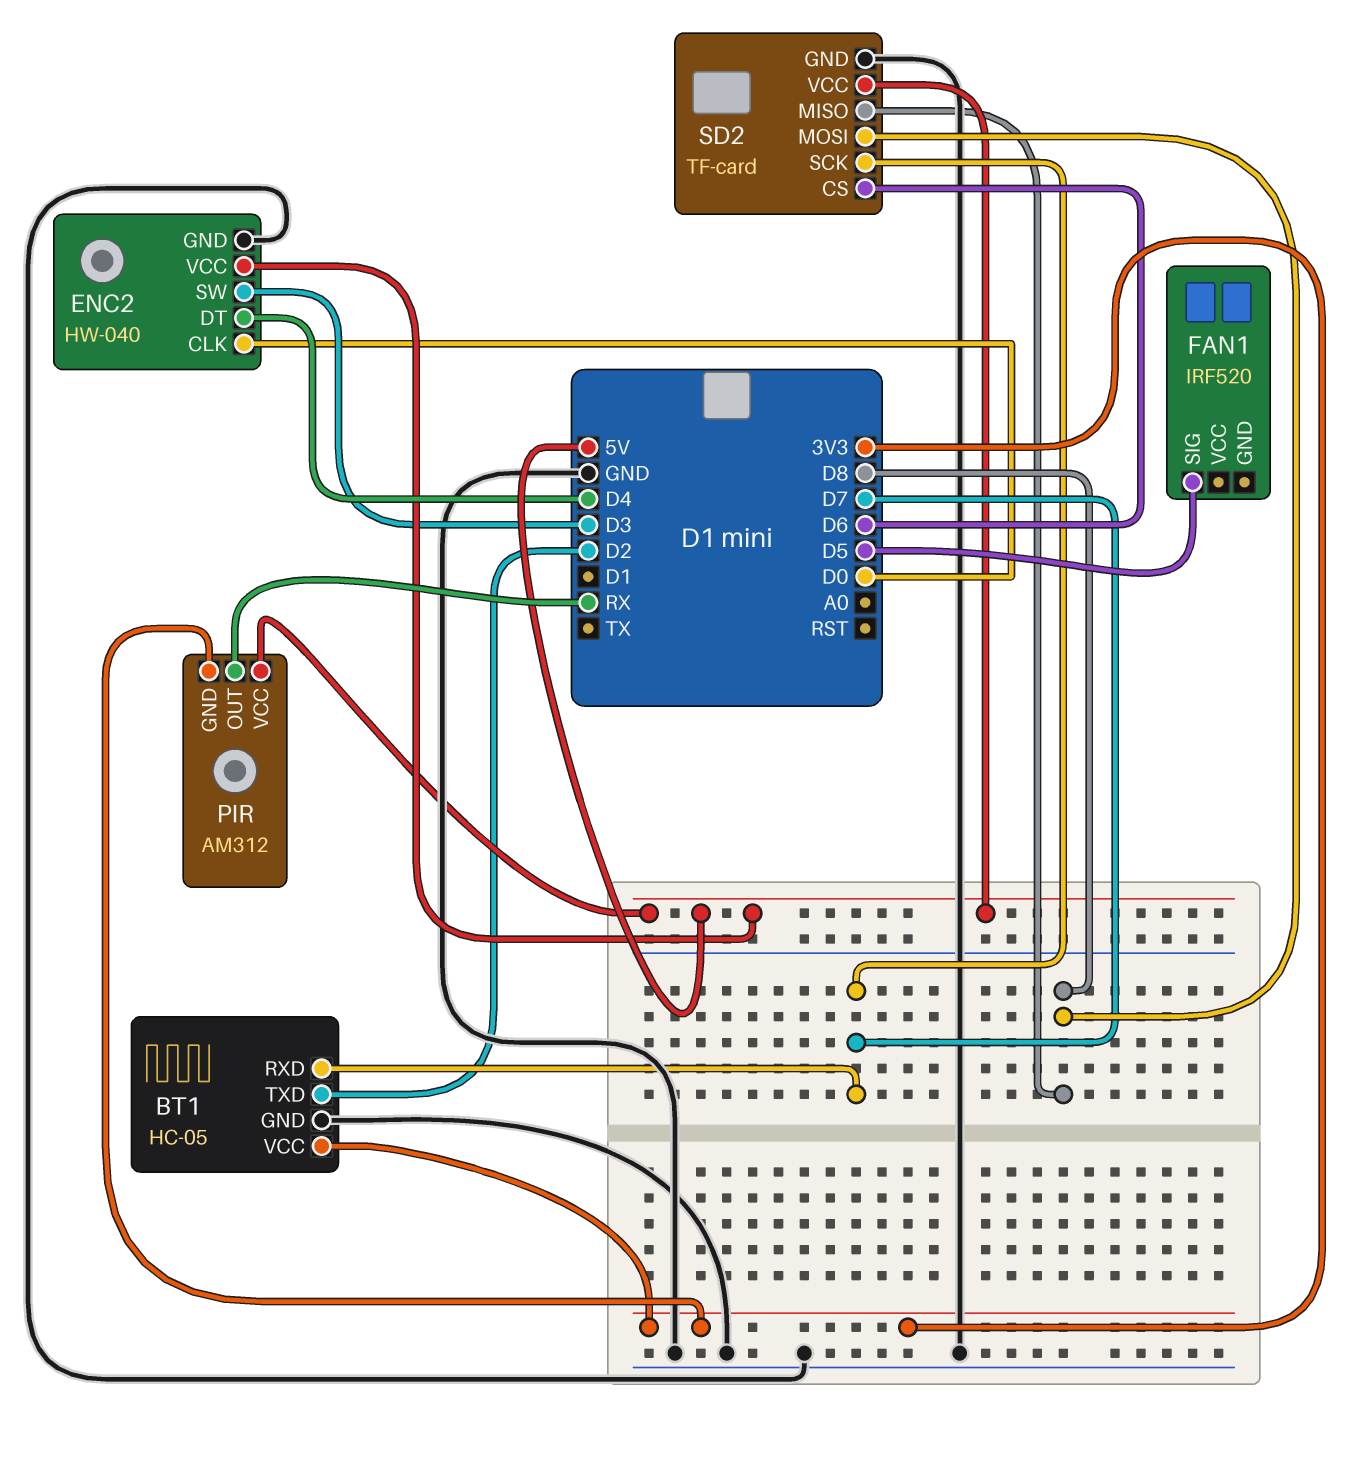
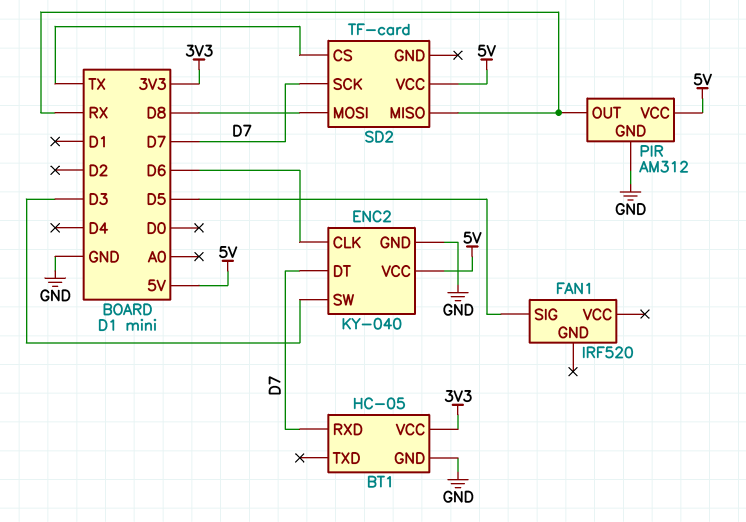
BT1 pin TXD: D2 -> none
ENC2: HW-040 -> KY-040
ENC2 pin CLK: D0 -> D6
ENC2 pin DT: D4 -> D7
PIR pin GND: 3V3 -> GND
SD2 pin CS: D6 -> TX
SD2 pin GND: GND -> none
SD2 pin MISO: D8 -> RX

